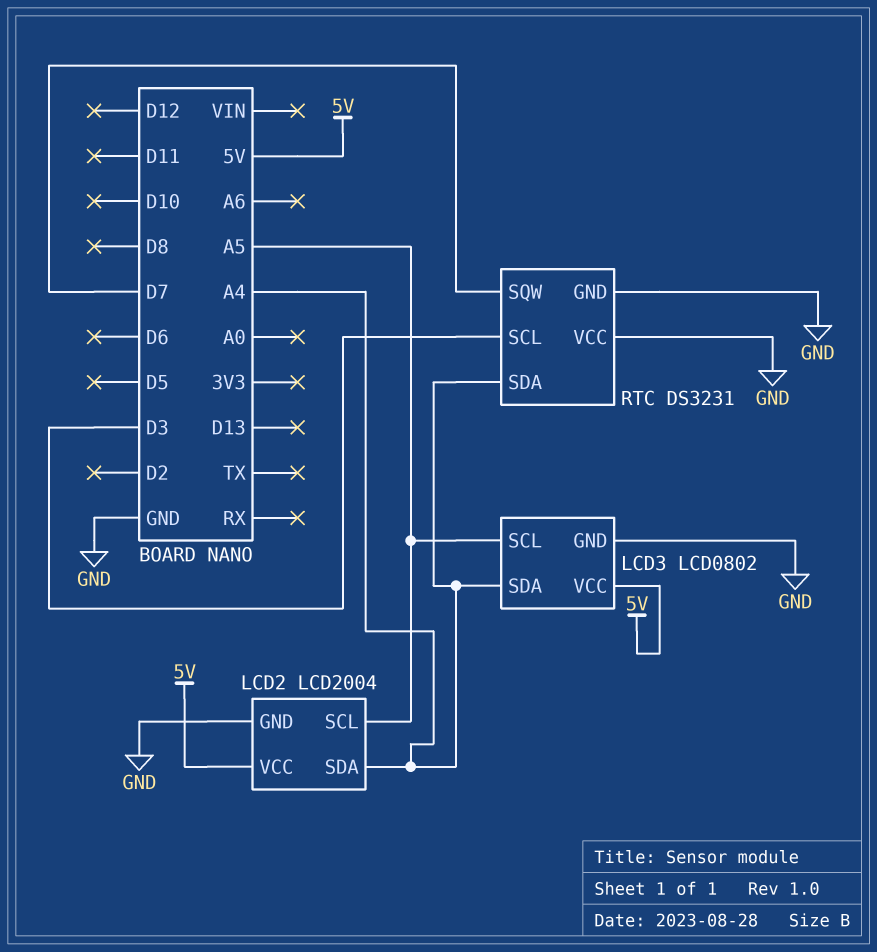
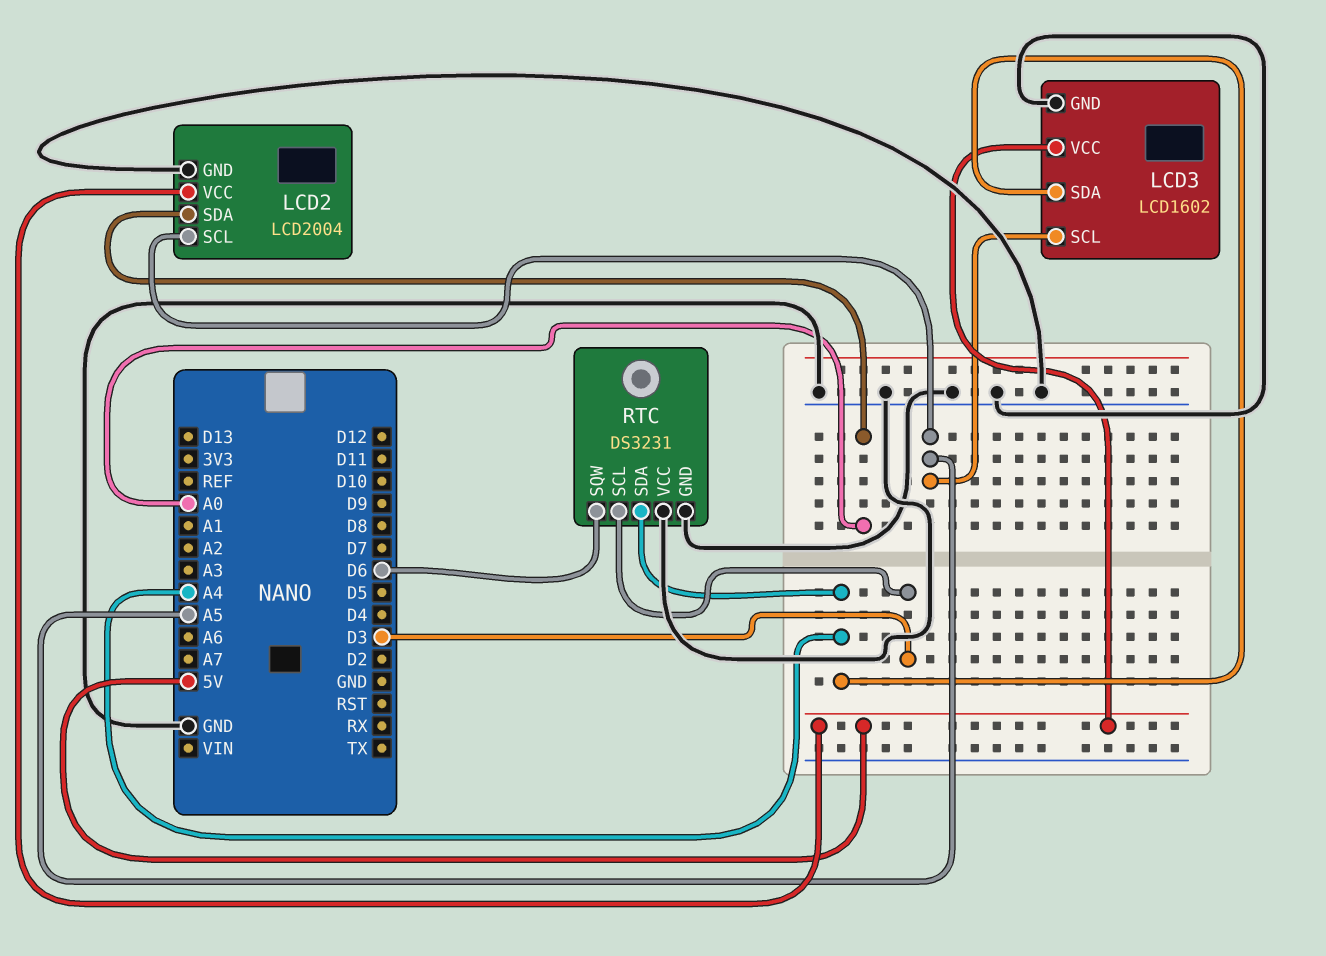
LCD2 pin SDA: A4 -> A0
LCD3: LCD0802 -> LCD1602
RTC pin SQW: D7 -> D6

